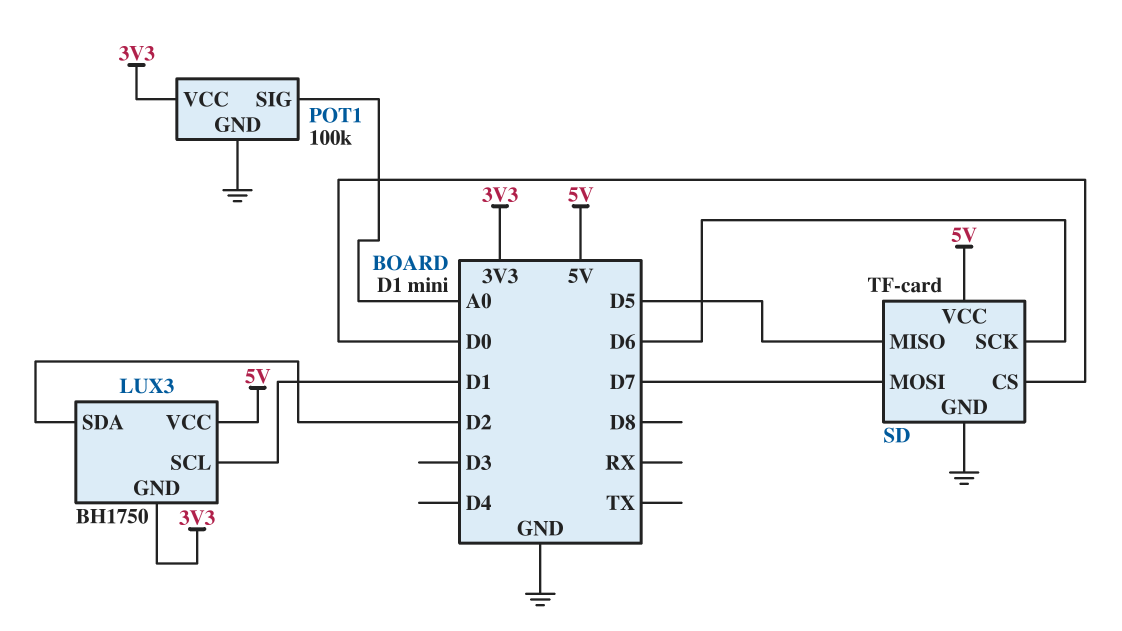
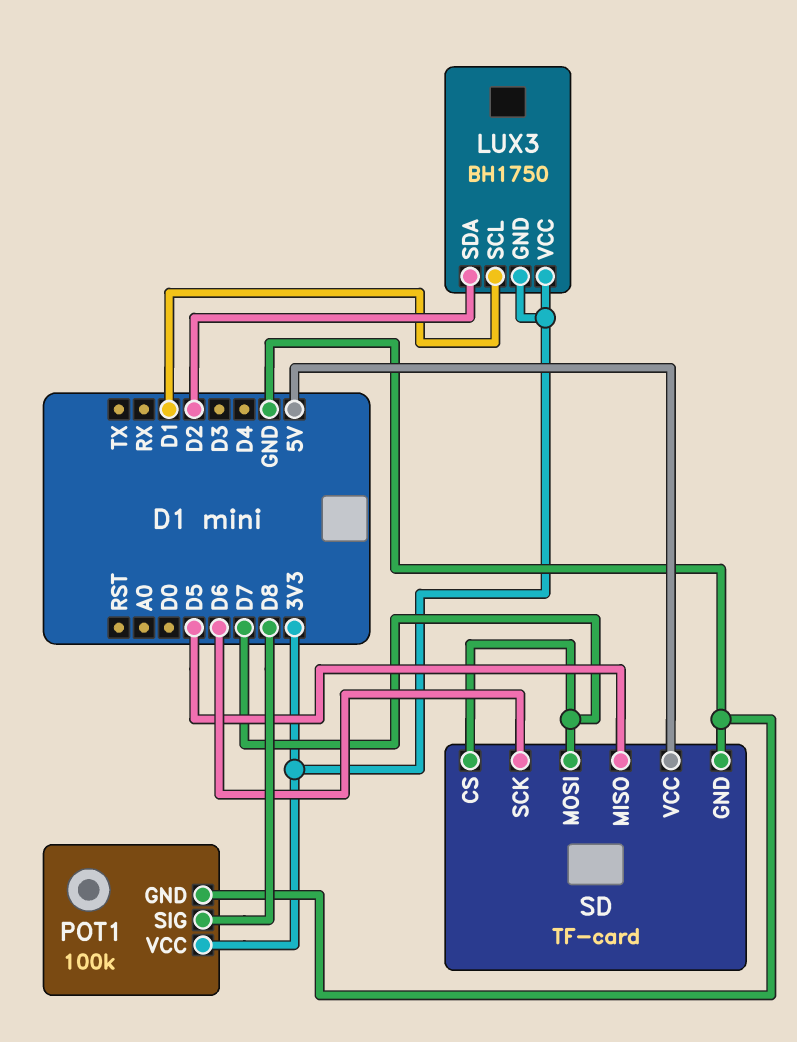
LUX3 pin VCC: 5V -> 3V3
POT1 pin SIG: A0 -> D8
SD pin CS: D0 -> D7

